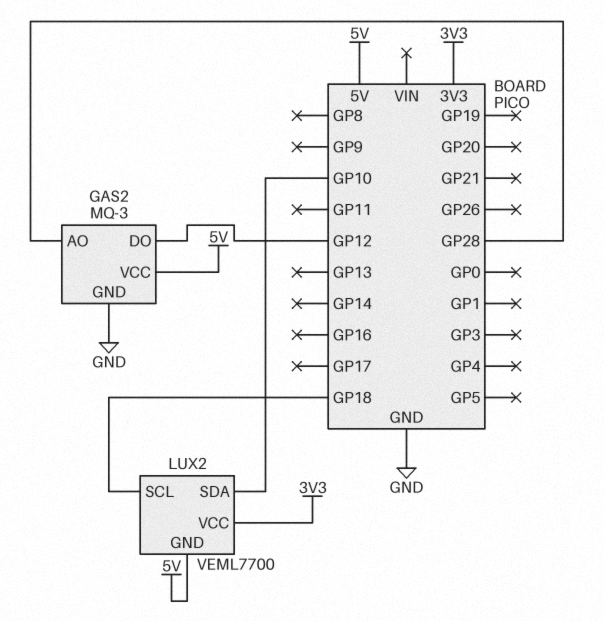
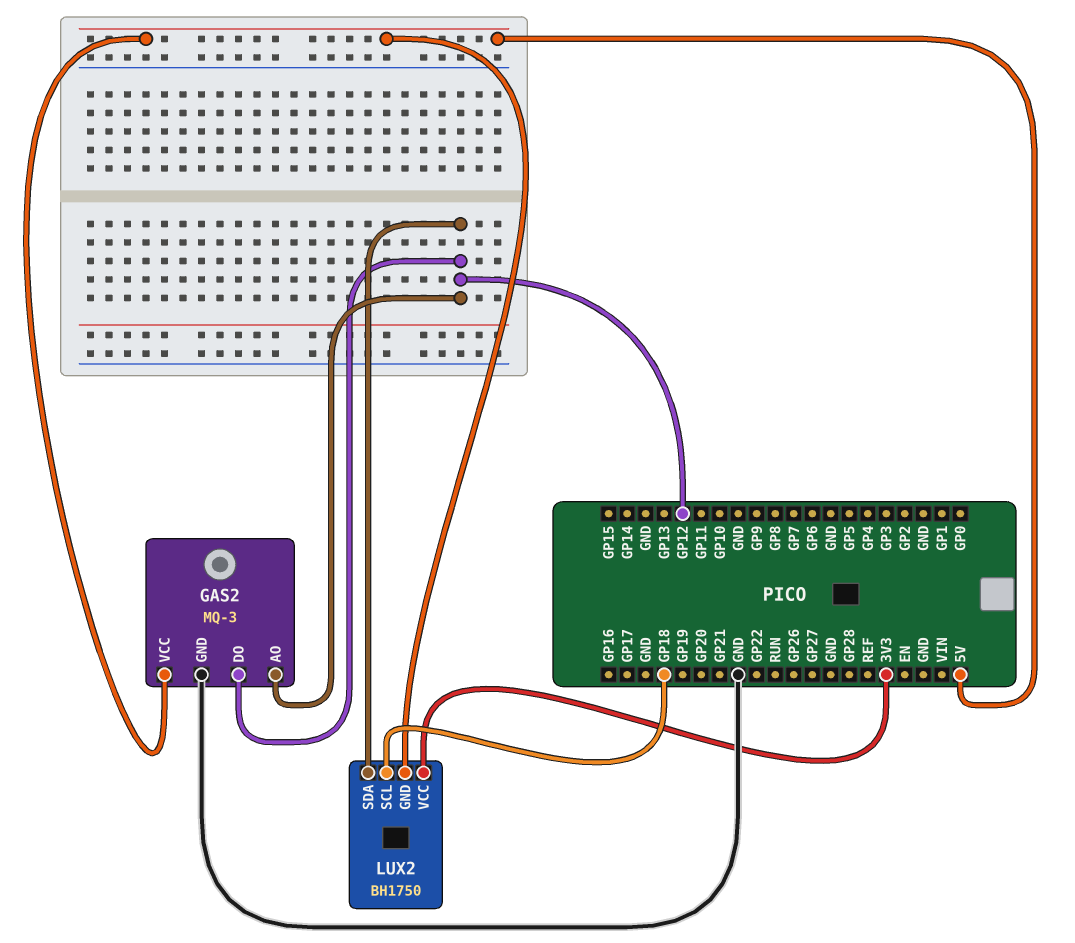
GAS2 pin AO: GP28 -> GP12
LUX2: VEML7700 -> BH1750
LUX2 pin SDA: GP10 -> GP12

